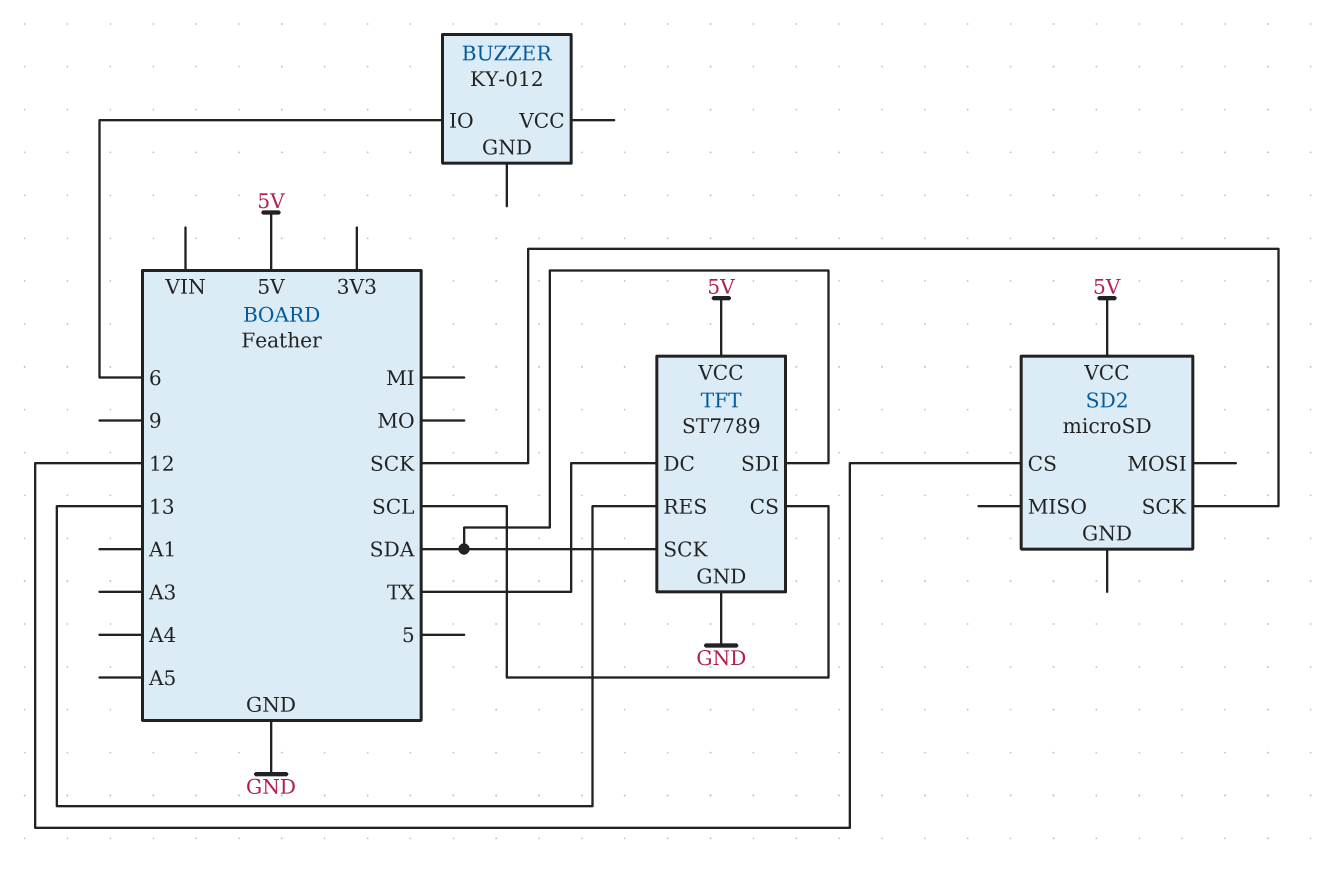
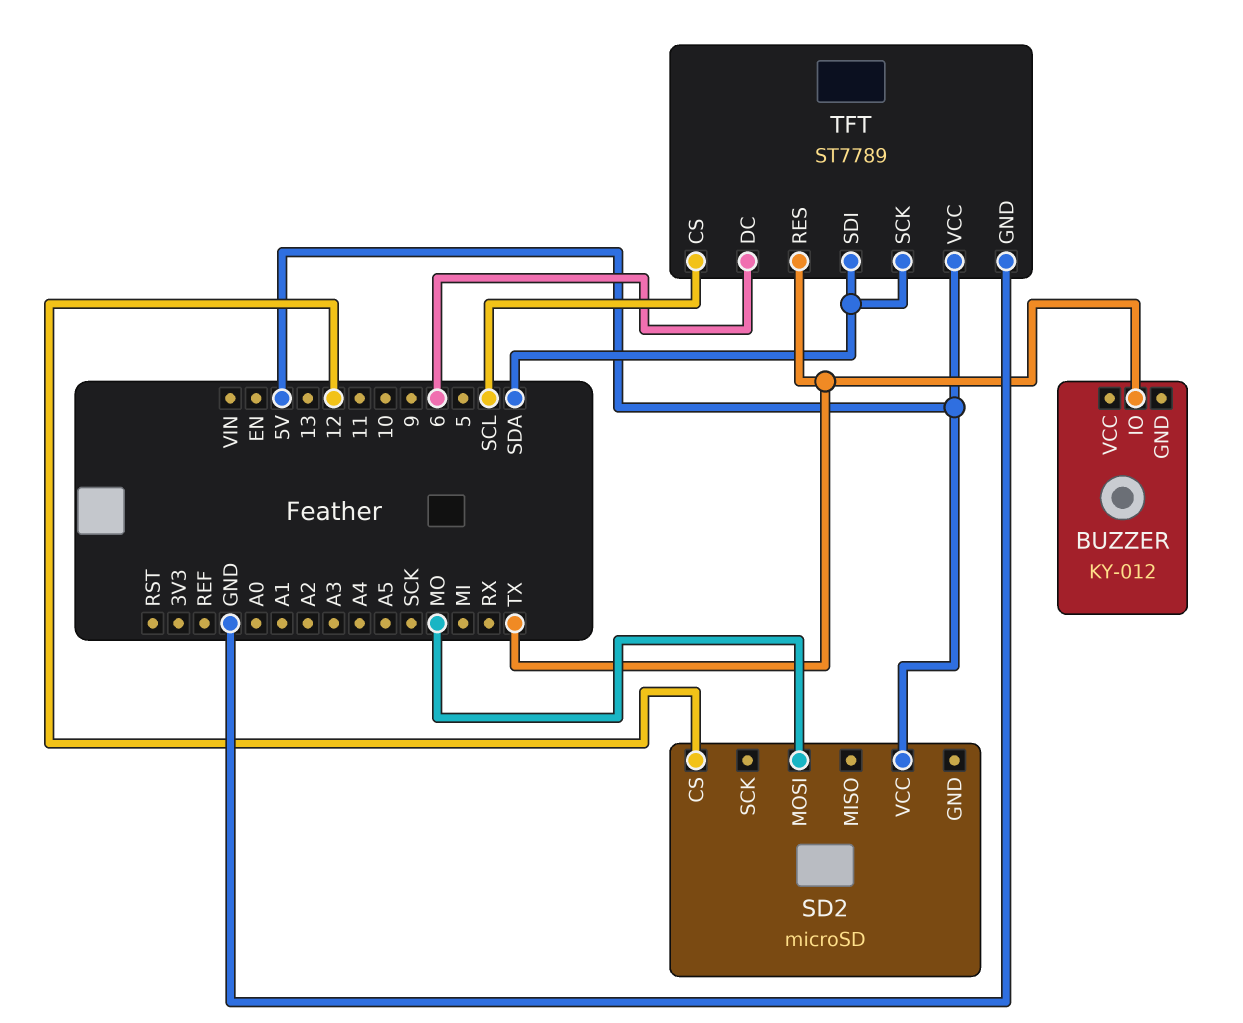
BUZZER pin IO: 6 -> TX
SD2 pin MOSI: none -> MO
SD2 pin SCK: SCK -> none
TFT pin DC: TX -> 6
TFT pin RES: 13 -> TX

